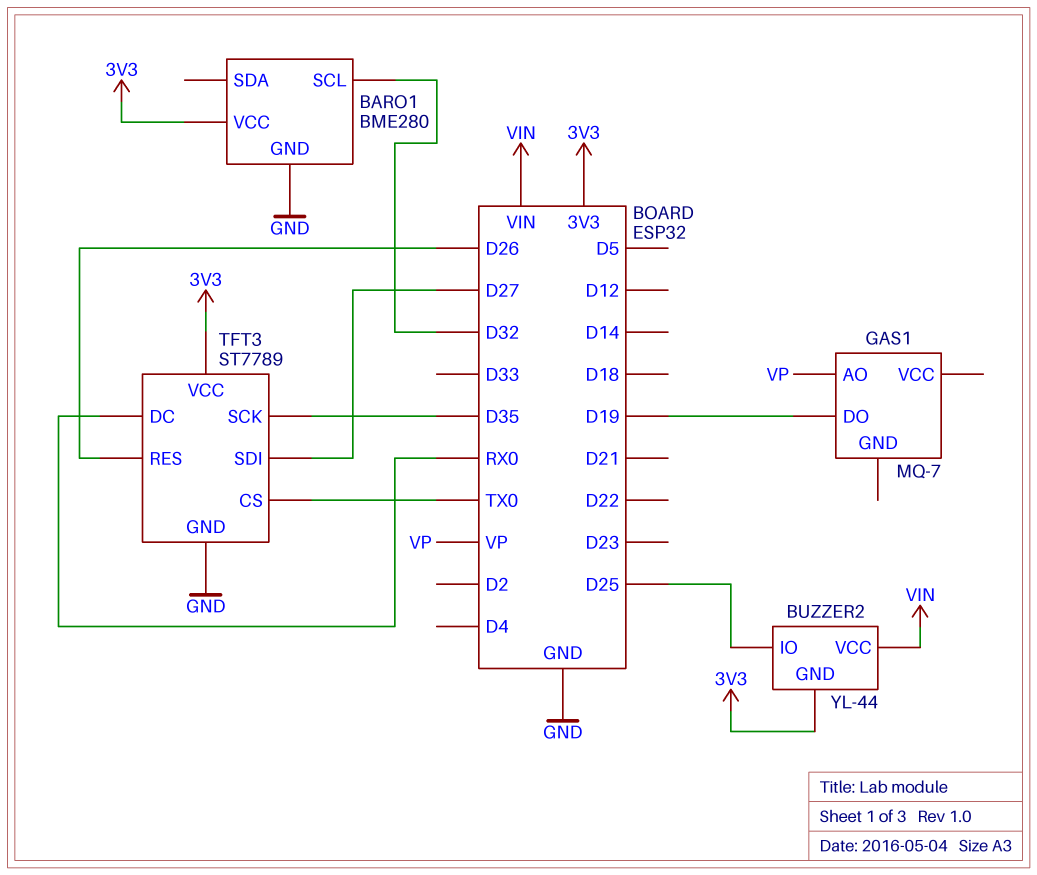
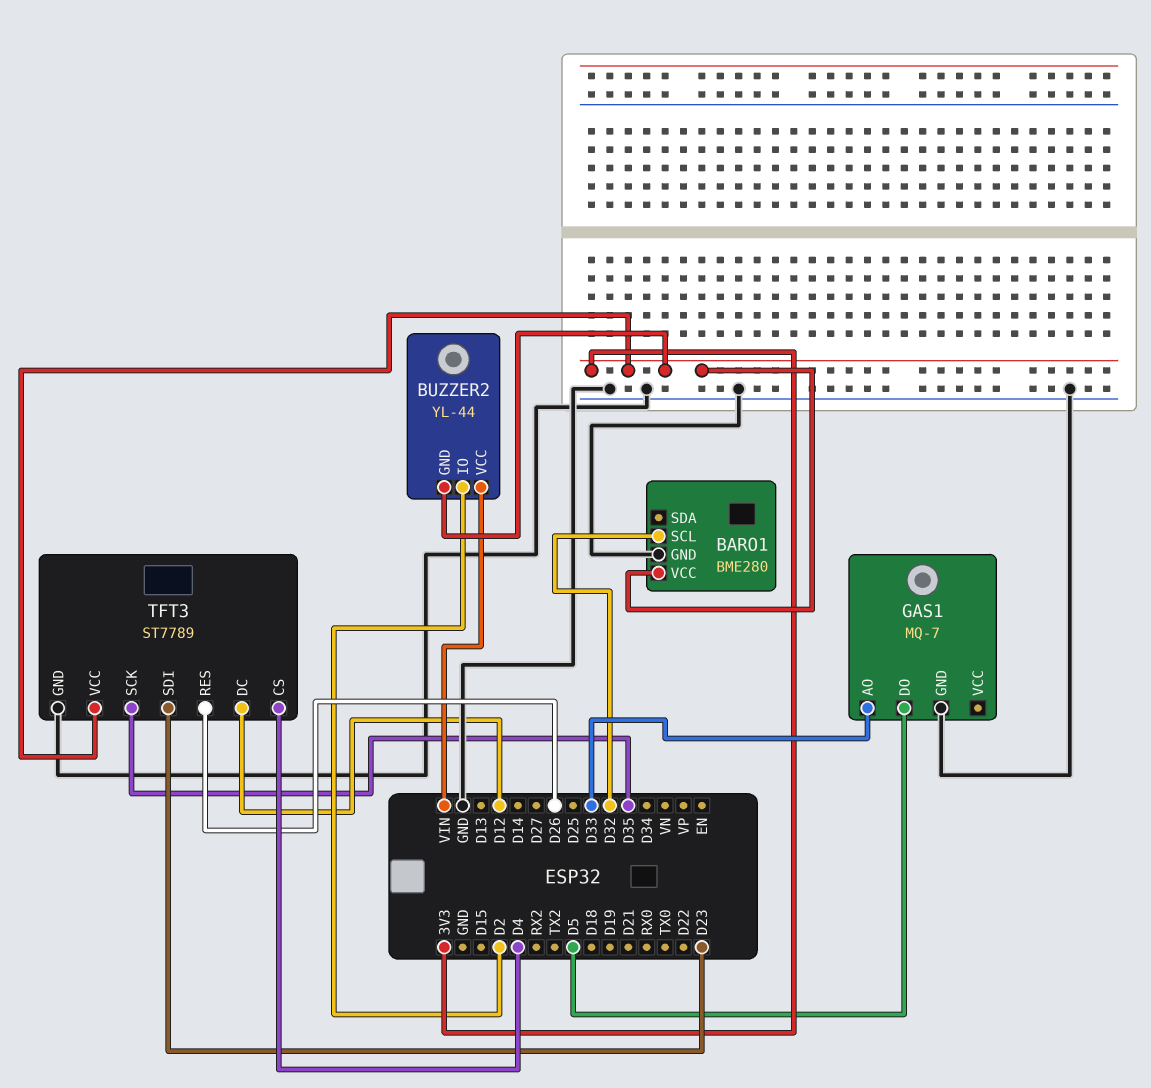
BUZZER2 pin IO: D25 -> D2
GAS1 pin AO: VP -> D33
GAS1 pin DO: D19 -> D5
GAS1 pin GND: none -> GND
TFT3 pin CS: TX0 -> D4
TFT3 pin DC: RX0 -> D12
TFT3 pin SDI: D27 -> D23

